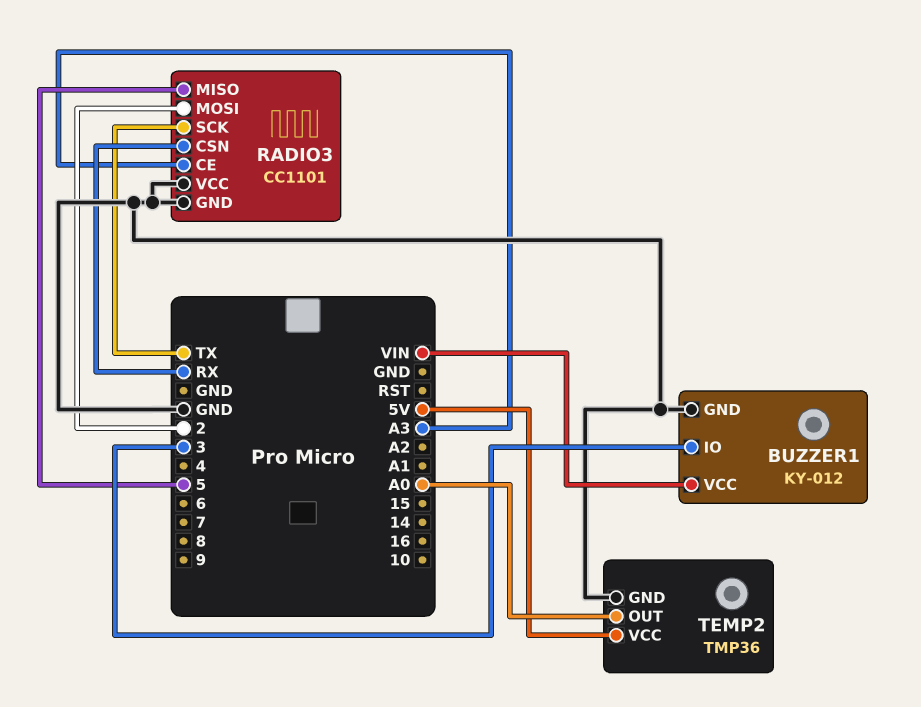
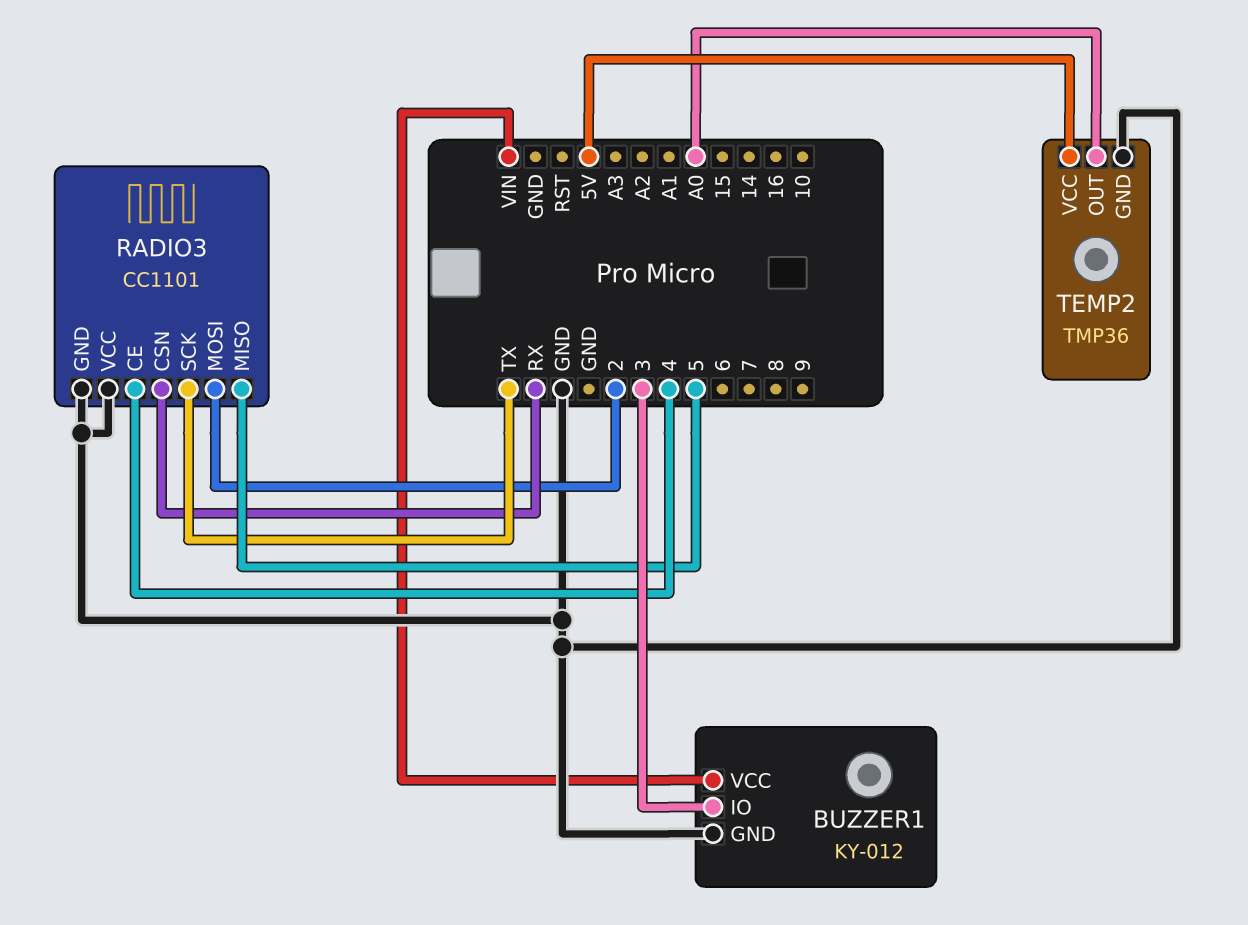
RADIO3 pin CE: A3 -> 4

